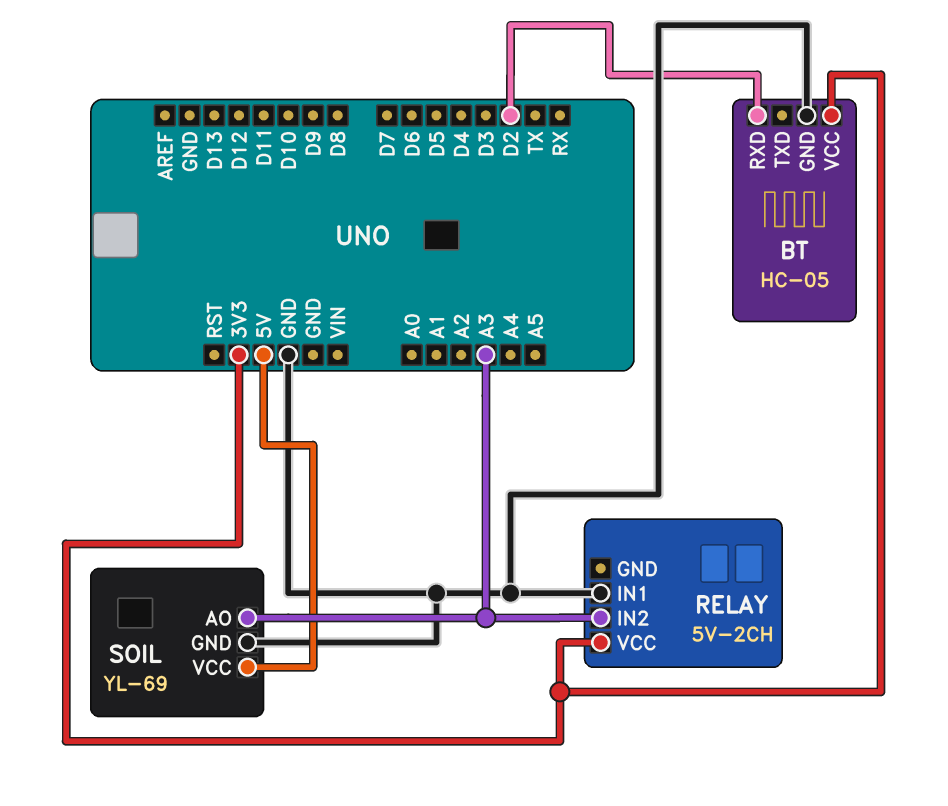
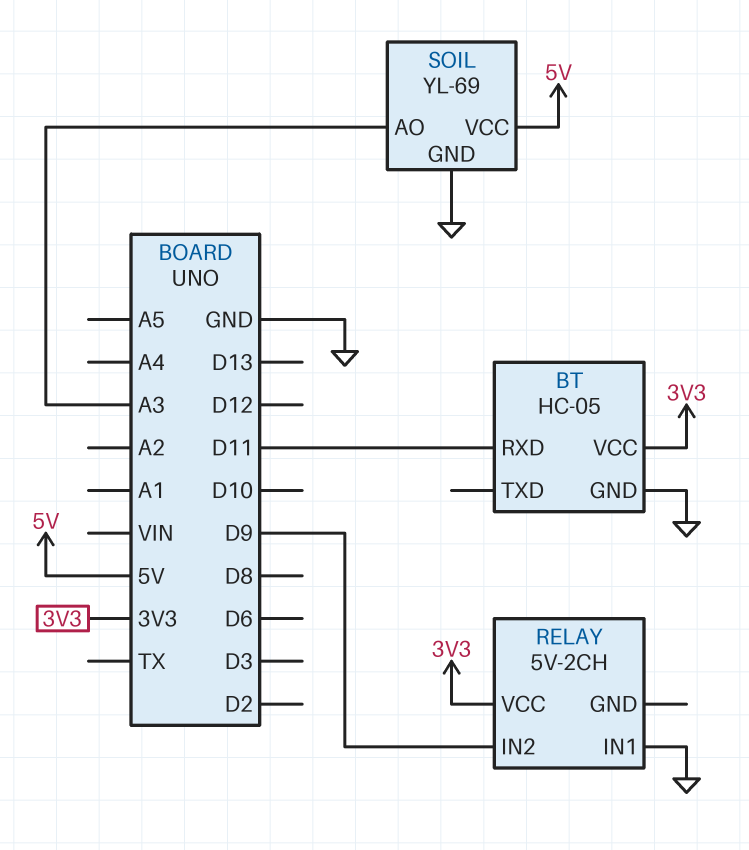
BT pin RXD: D2 -> D11
RELAY pin IN2: A3 -> D9

